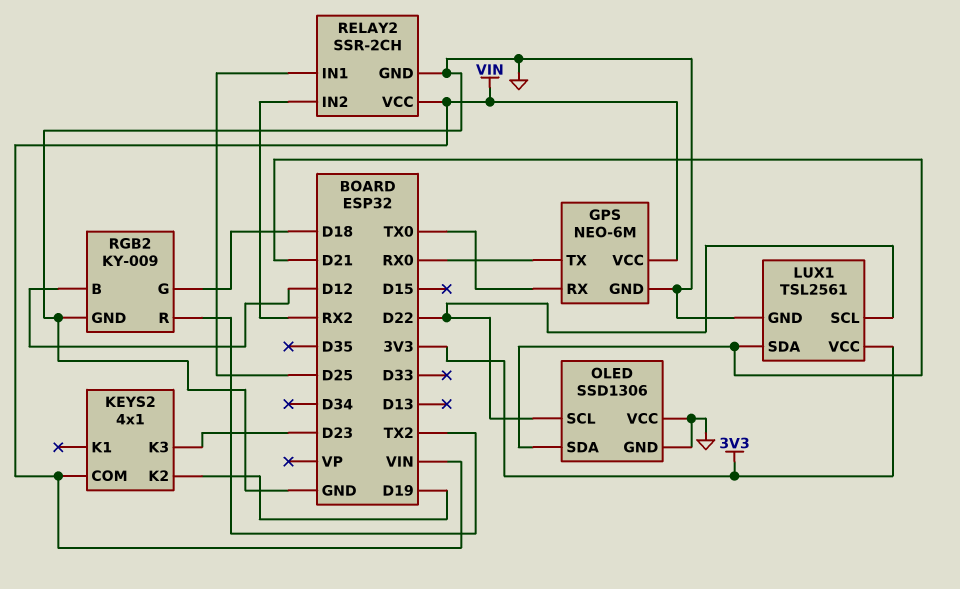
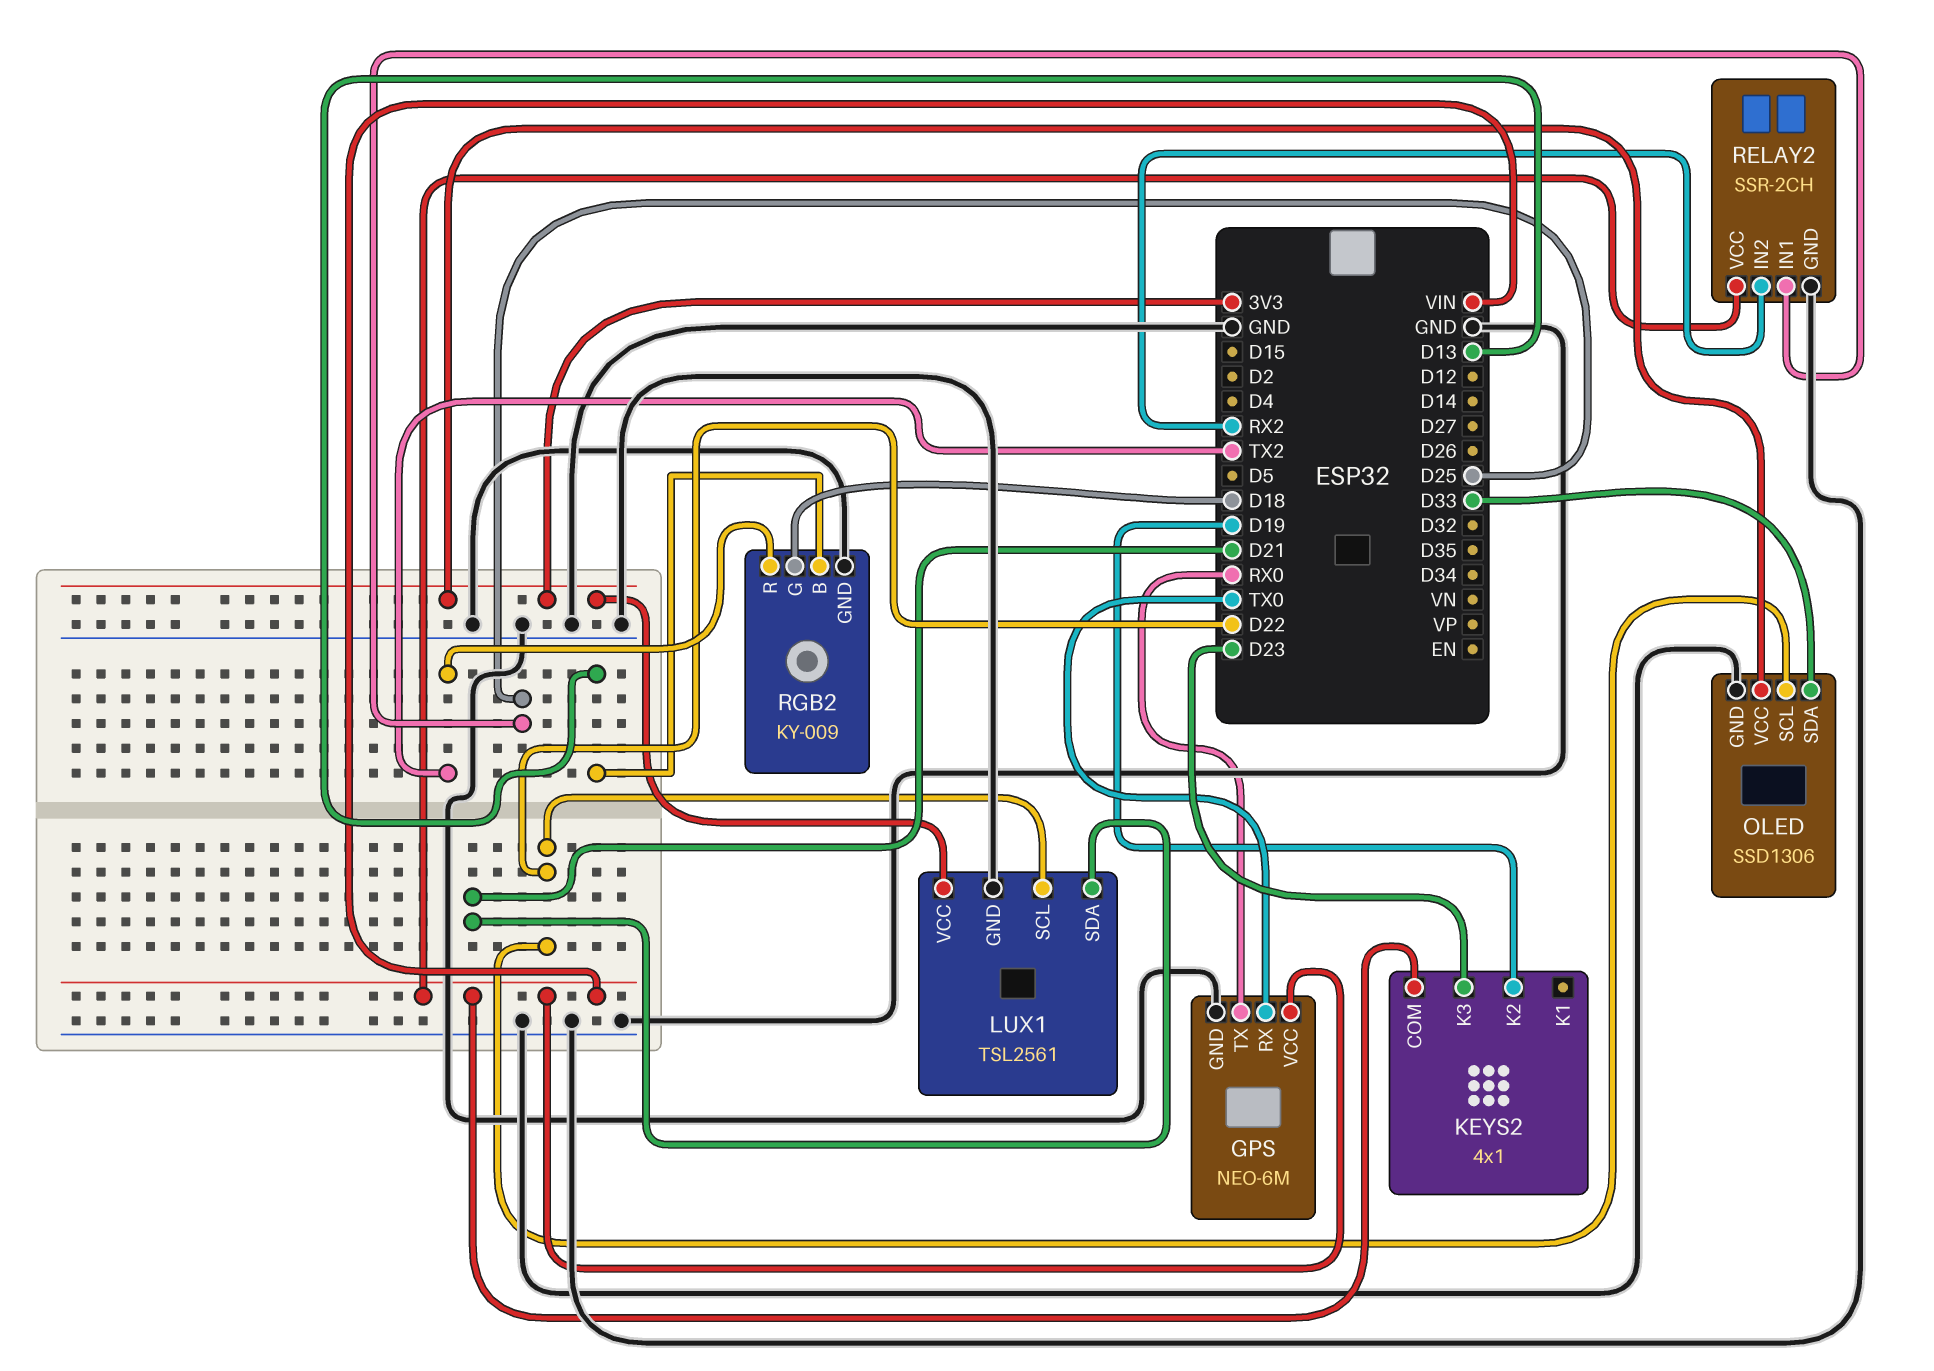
OLED pin SDA: D21 -> D33
OLED pin VCC: GND -> 3V3
RGB2 pin B: D12 -> D13

